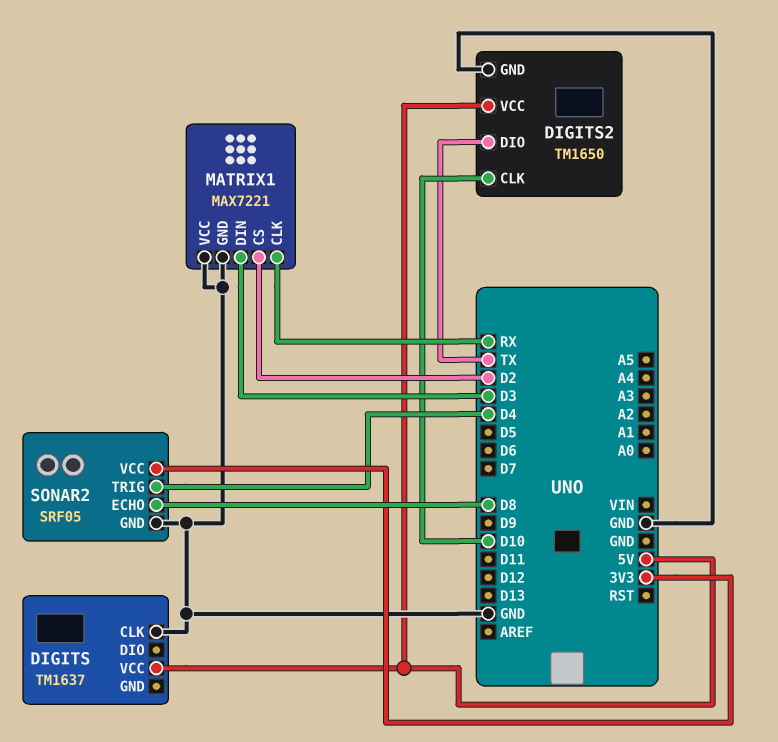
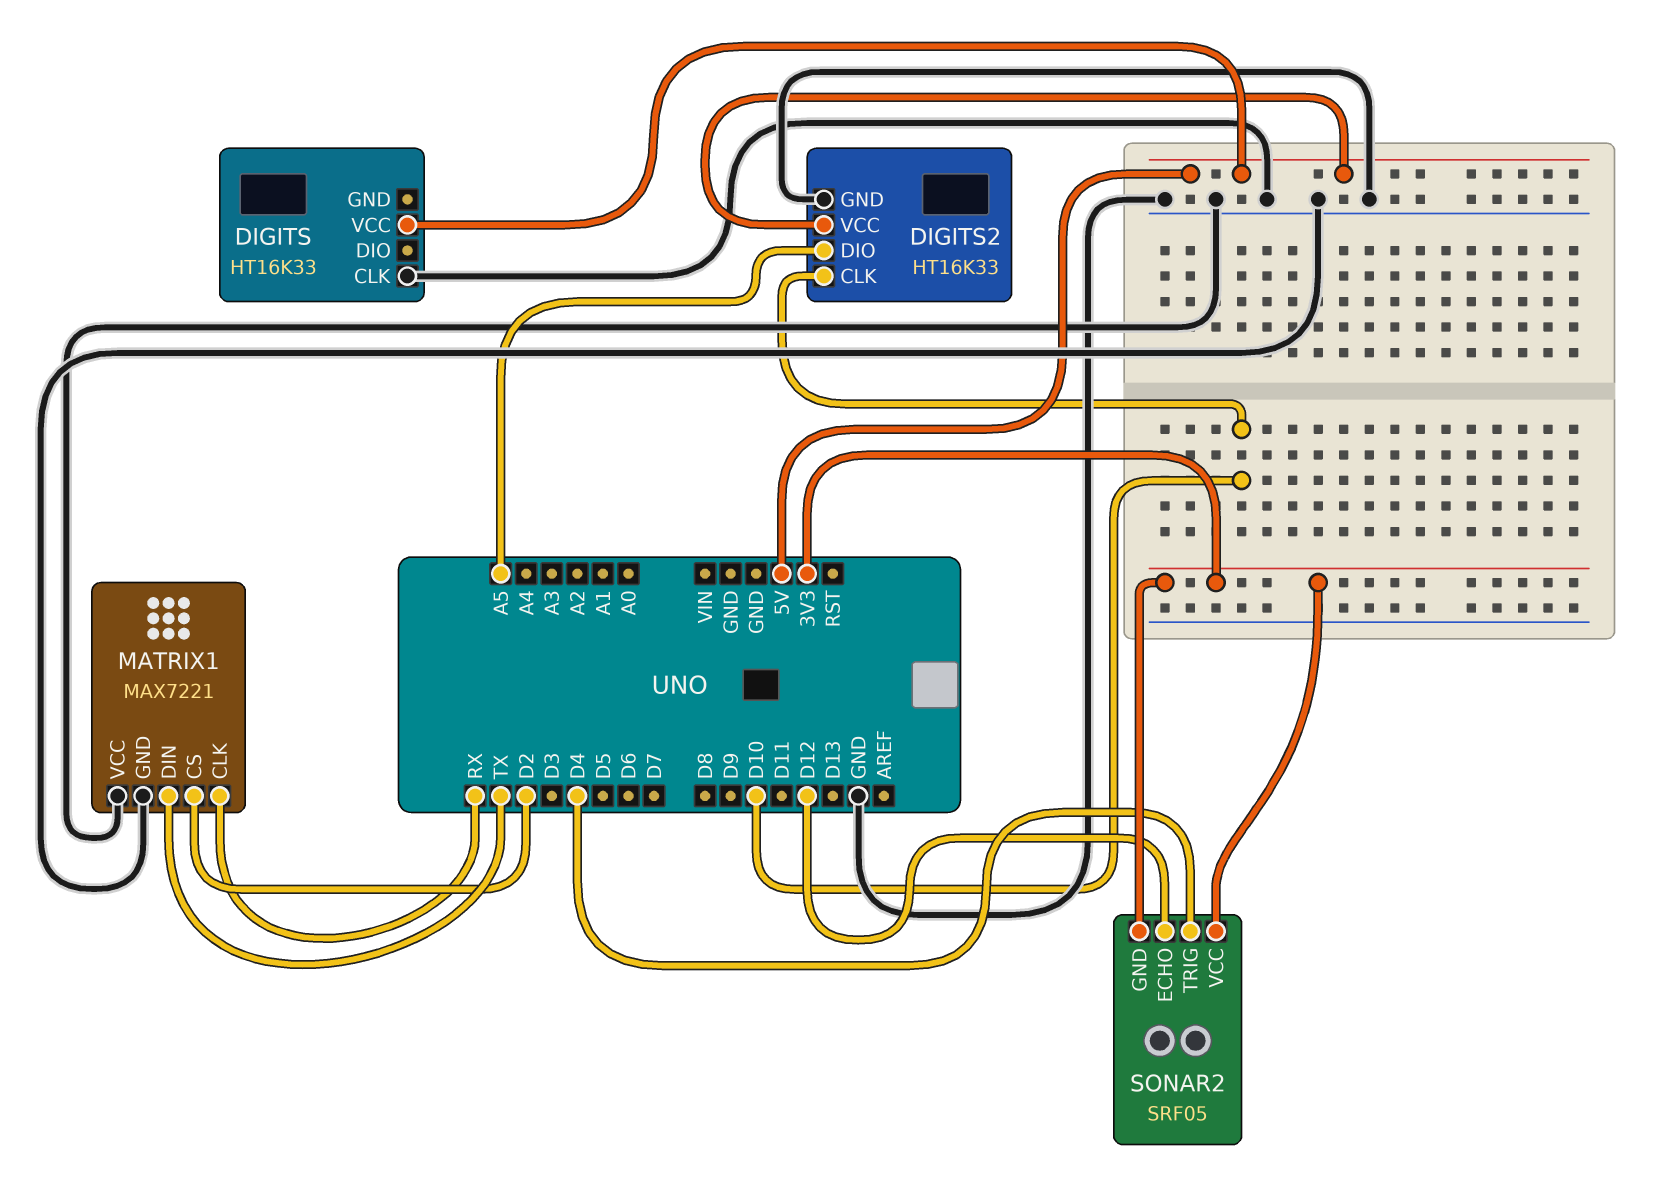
DIGITS: TM1637 -> HT16K33
DIGITS2: TM1650 -> HT16K33
DIGITS2 pin DIO: TX -> A5
MATRIX1 pin DIN: D3 -> TX
SONAR2 pin ECHO: D8 -> D12
SONAR2 pin GND: GND -> 3V3

